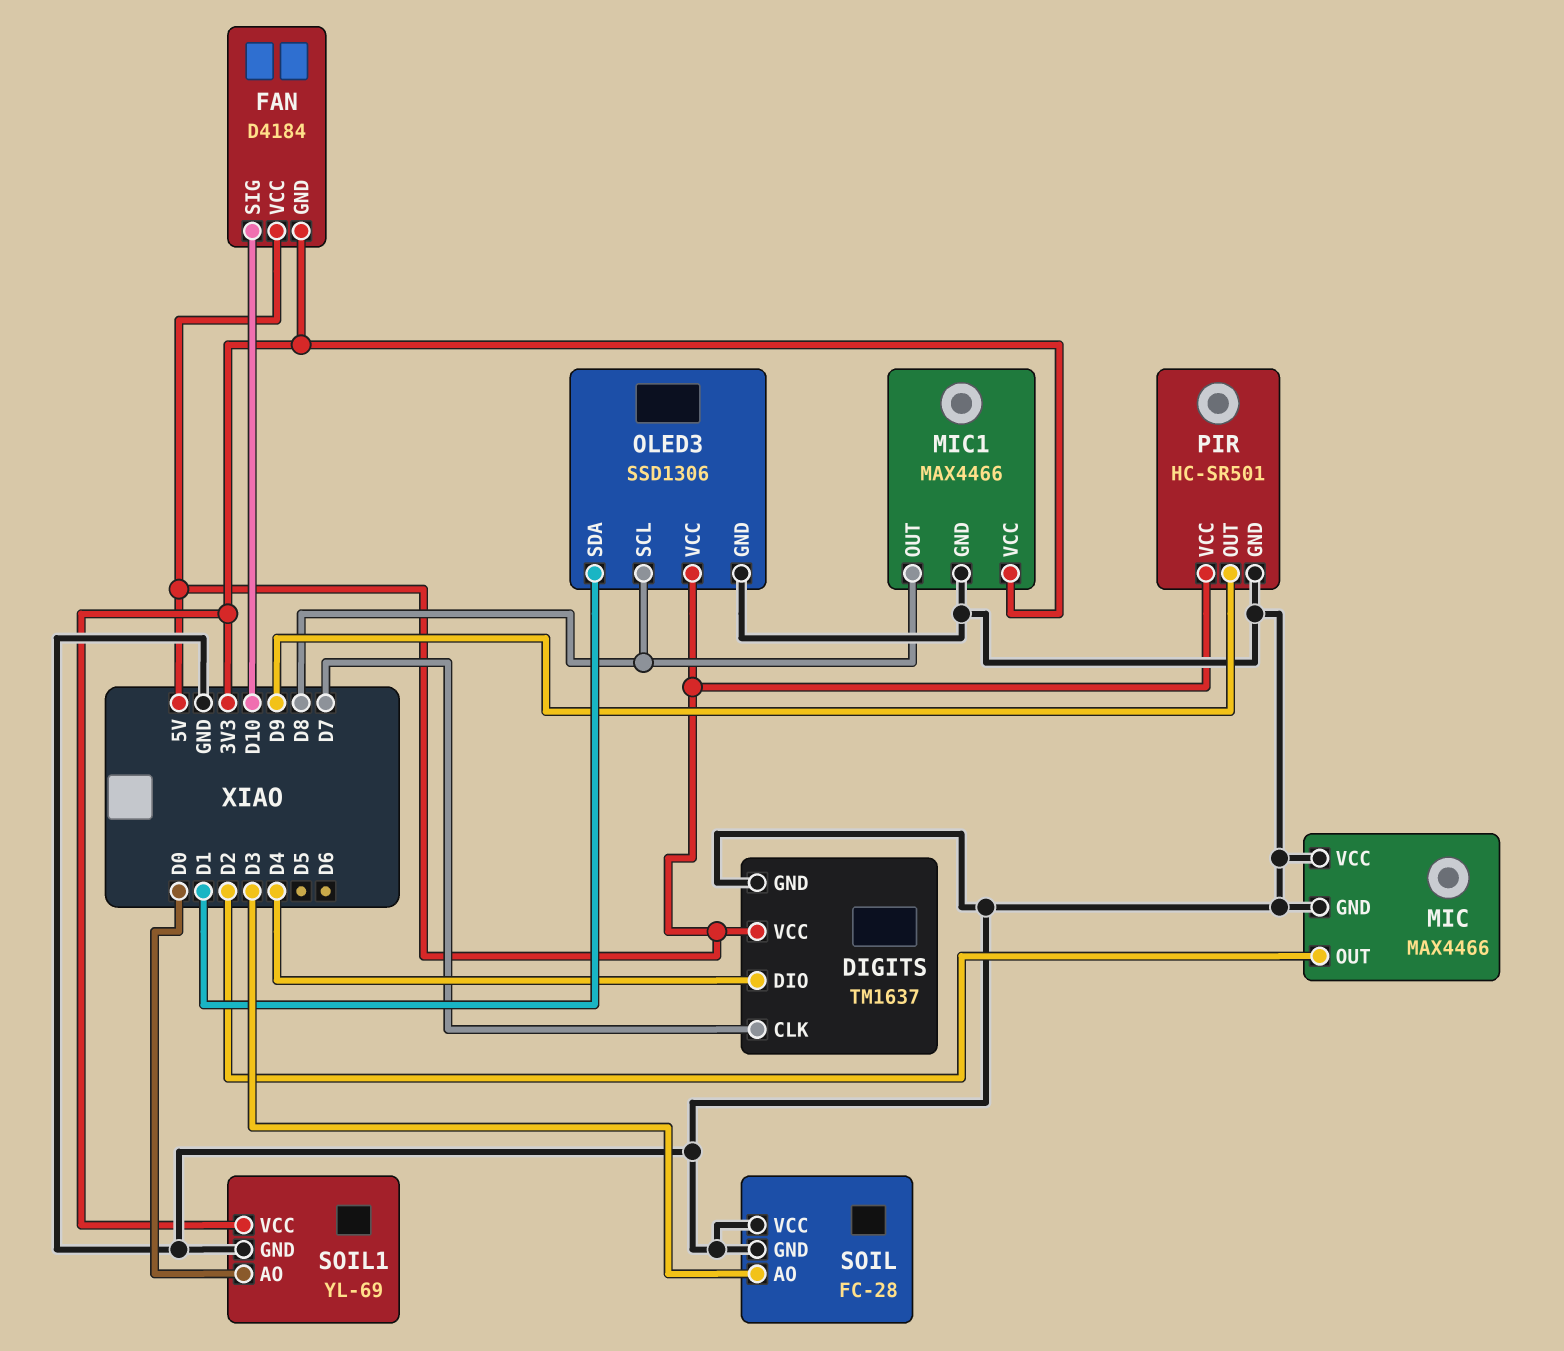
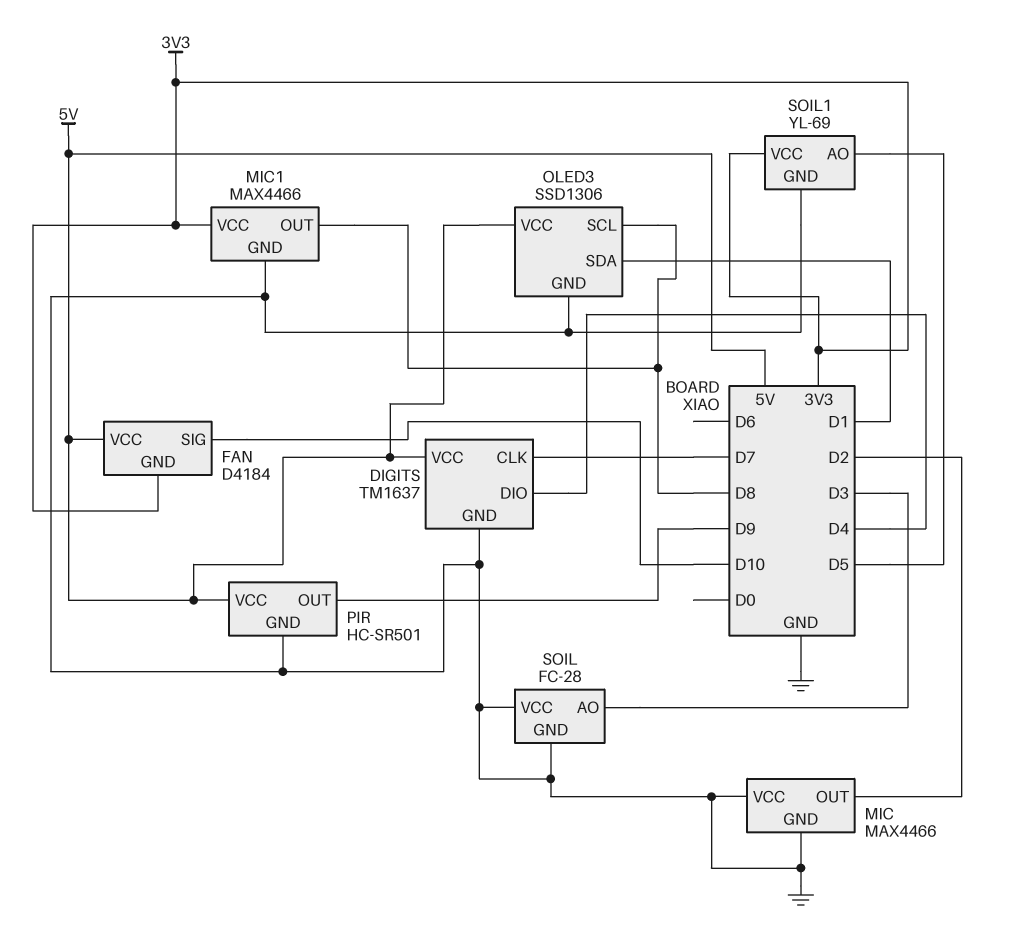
SOIL1 pin AO: D0 -> D5

